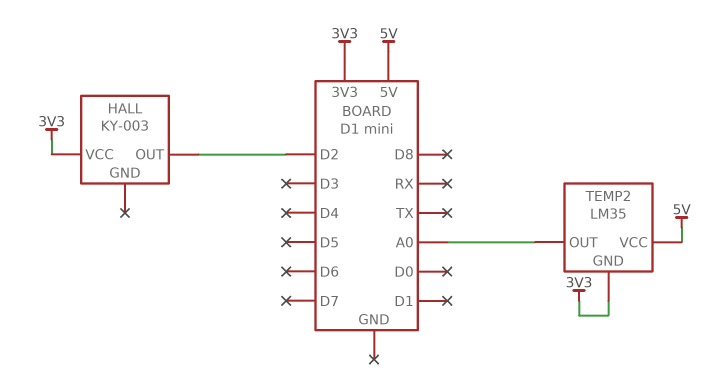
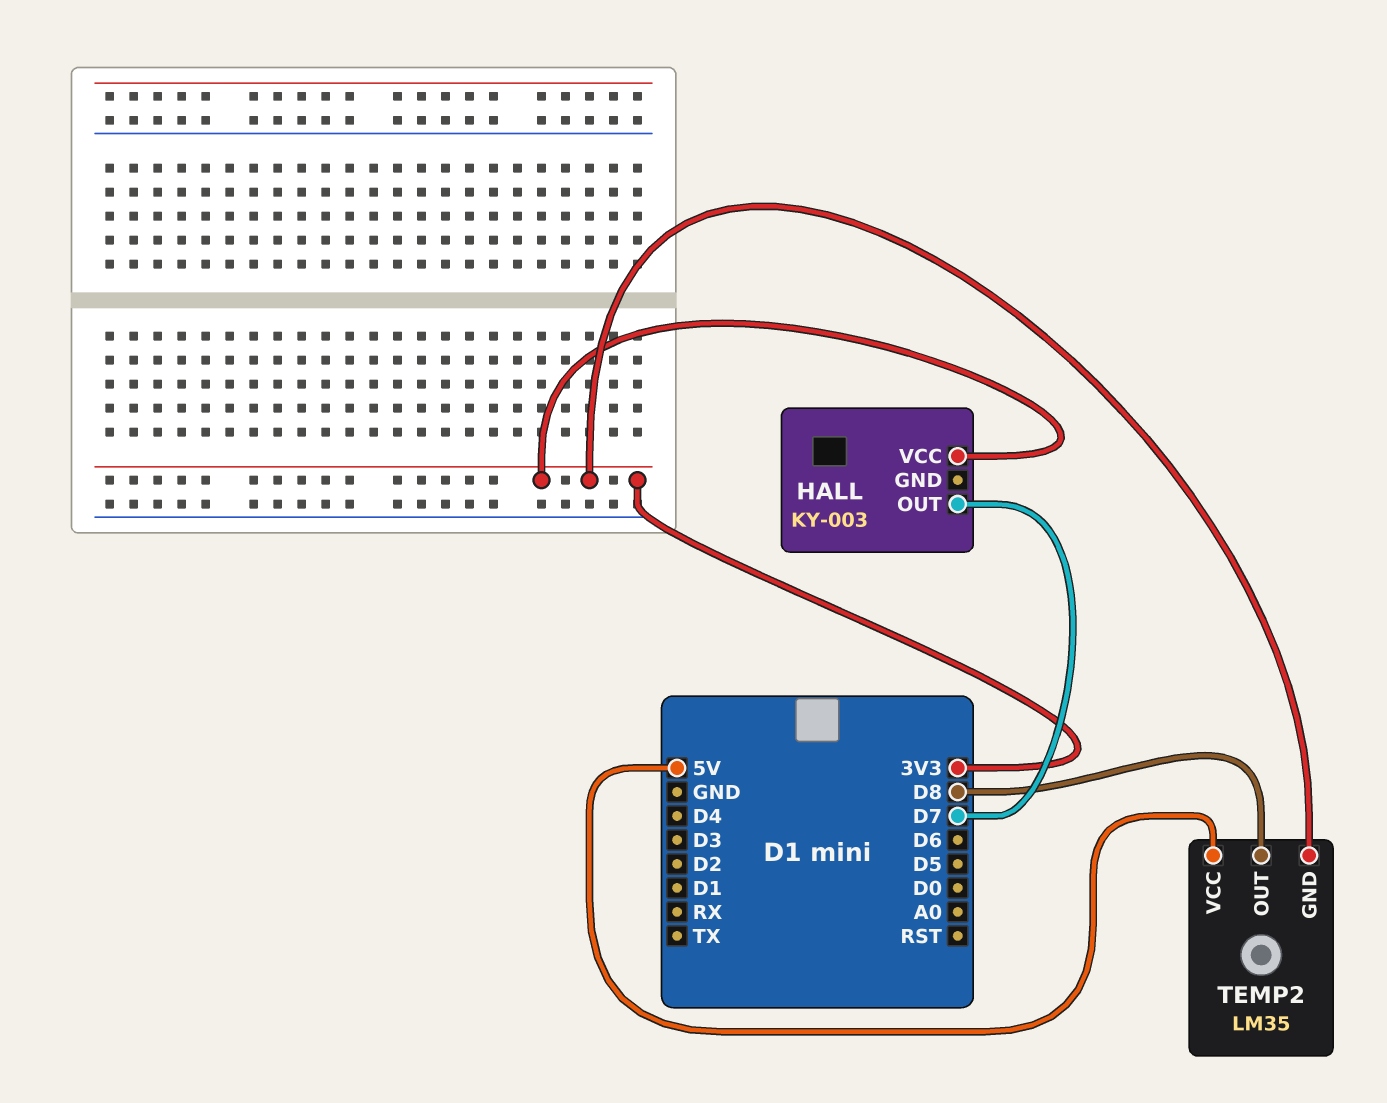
HALL pin OUT: D2 -> D7
TEMP2 pin OUT: A0 -> D8

